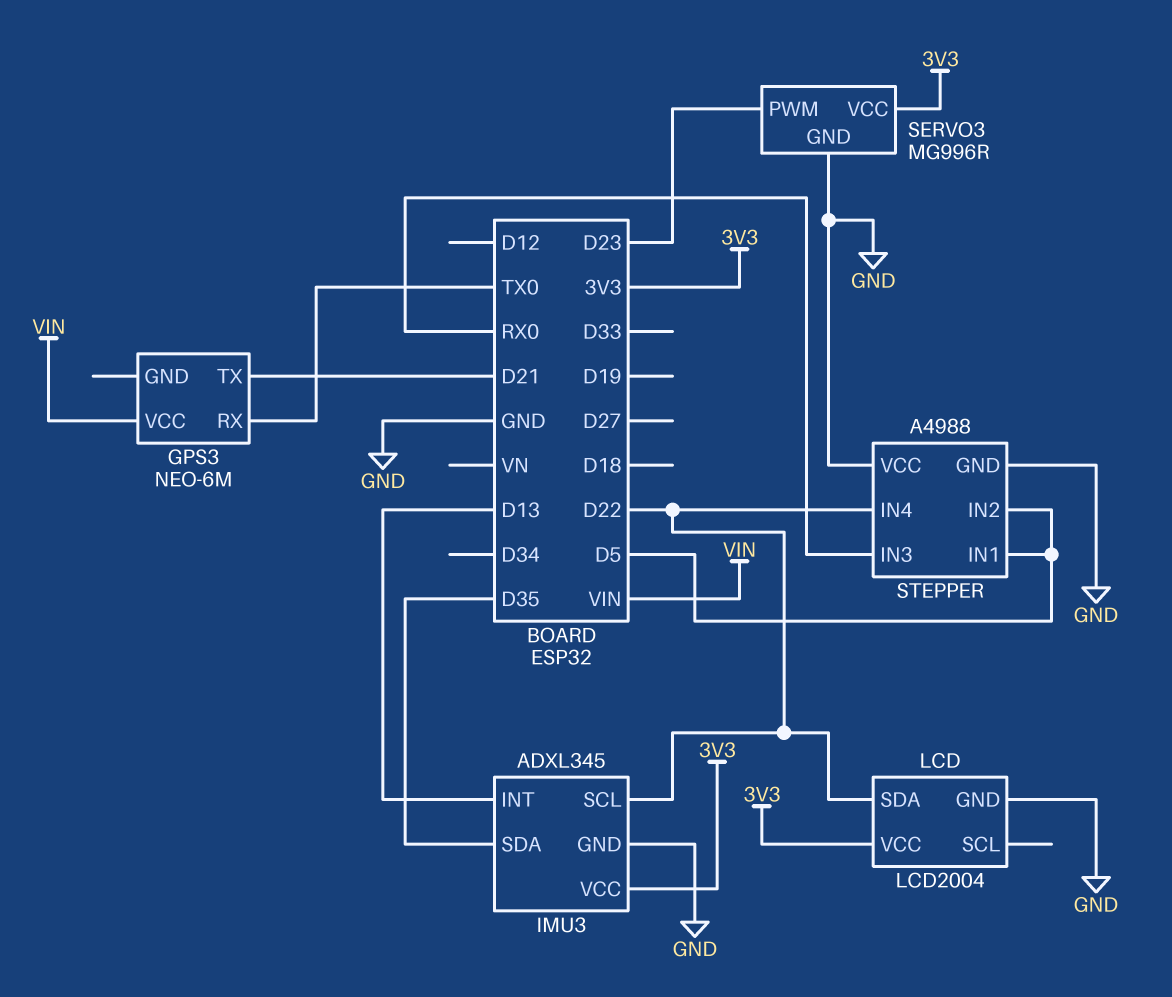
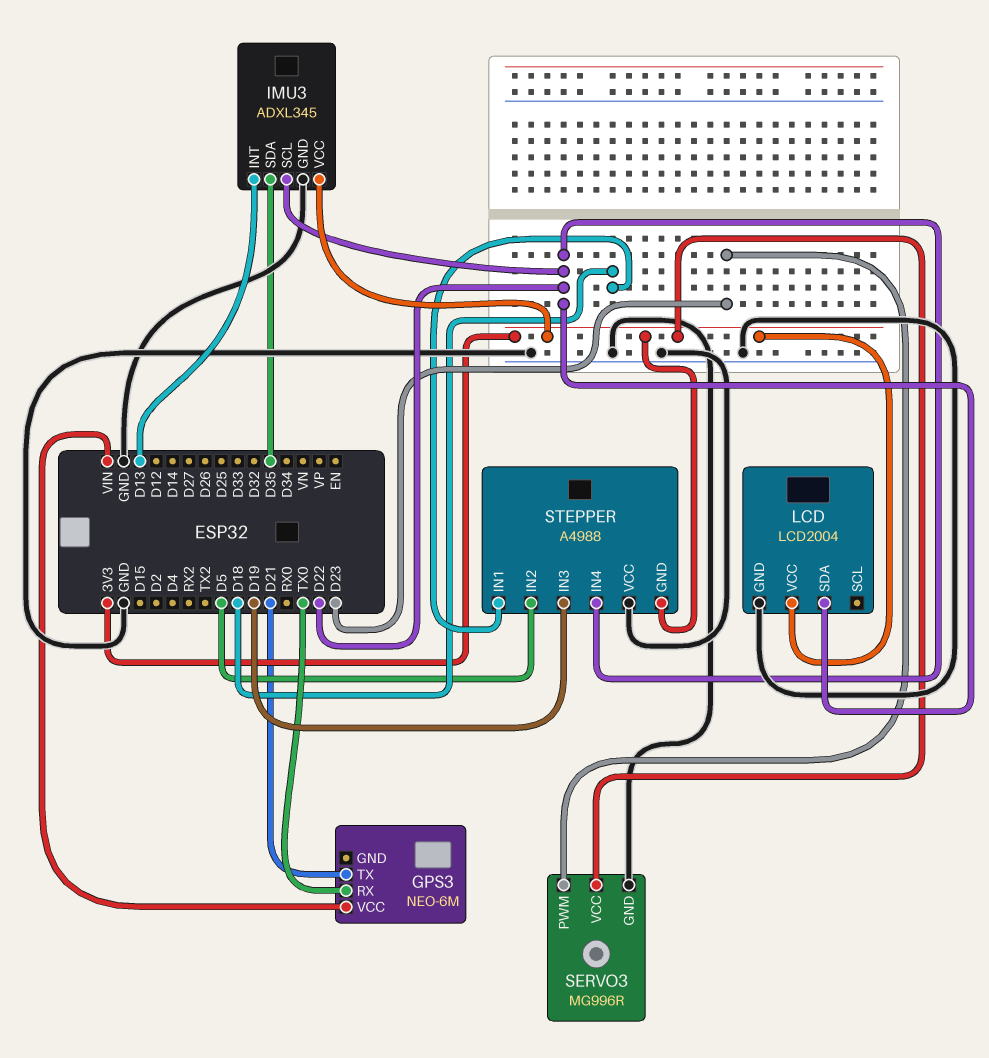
STEPPER pin GND: GND -> 3V3
STEPPER pin IN1: D5 -> D18
STEPPER pin IN3: RX0 -> D19

